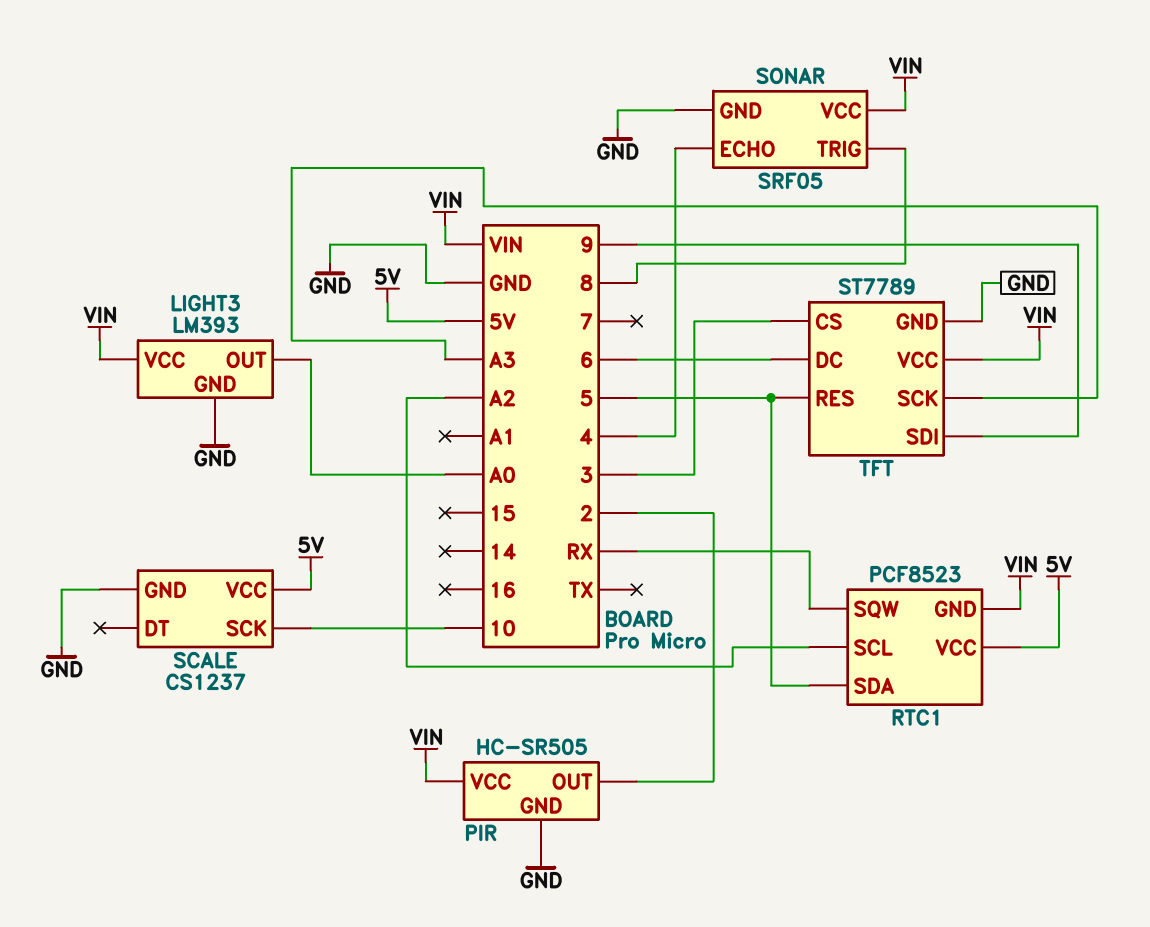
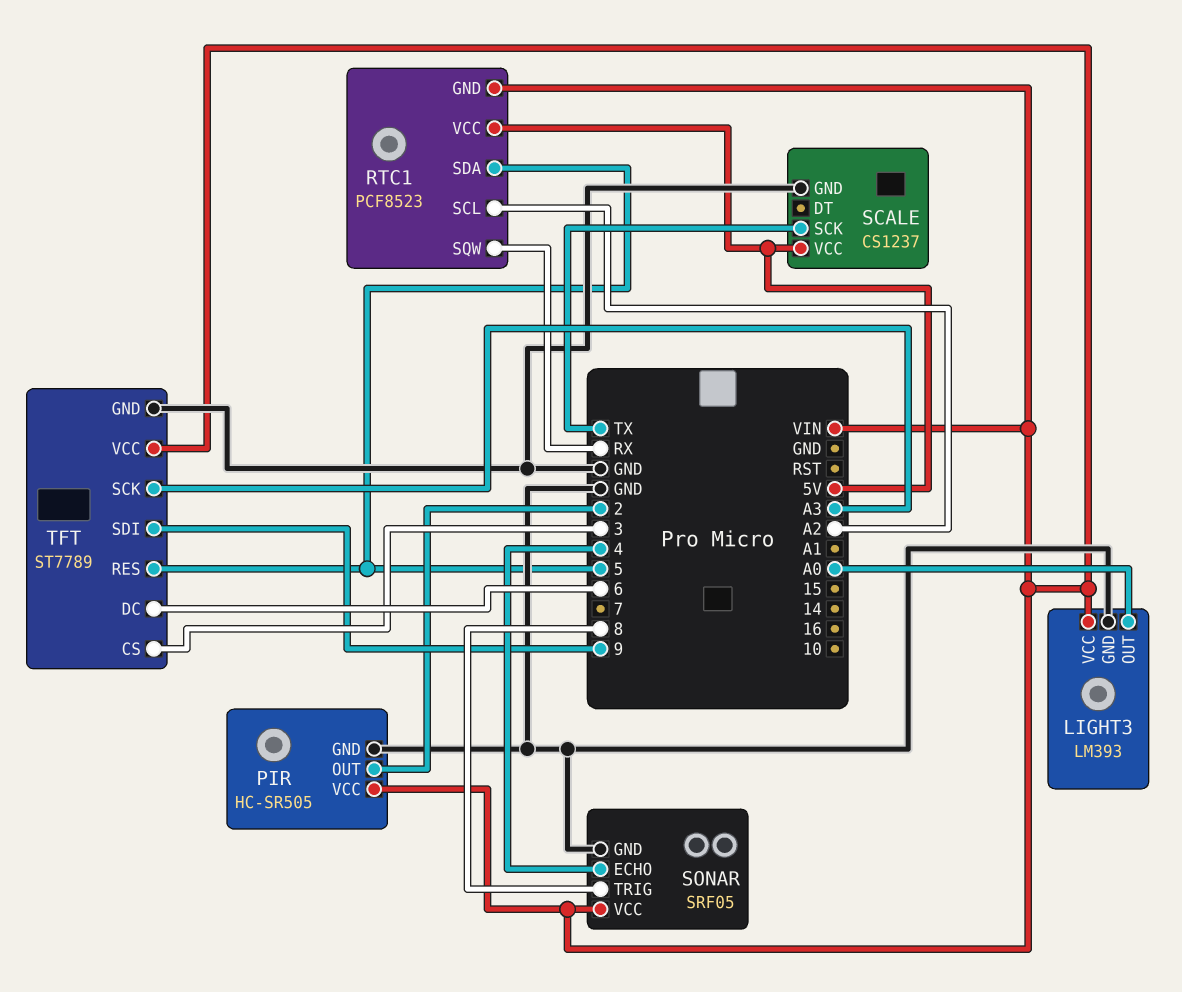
SCALE pin SCK: 10 -> TX

